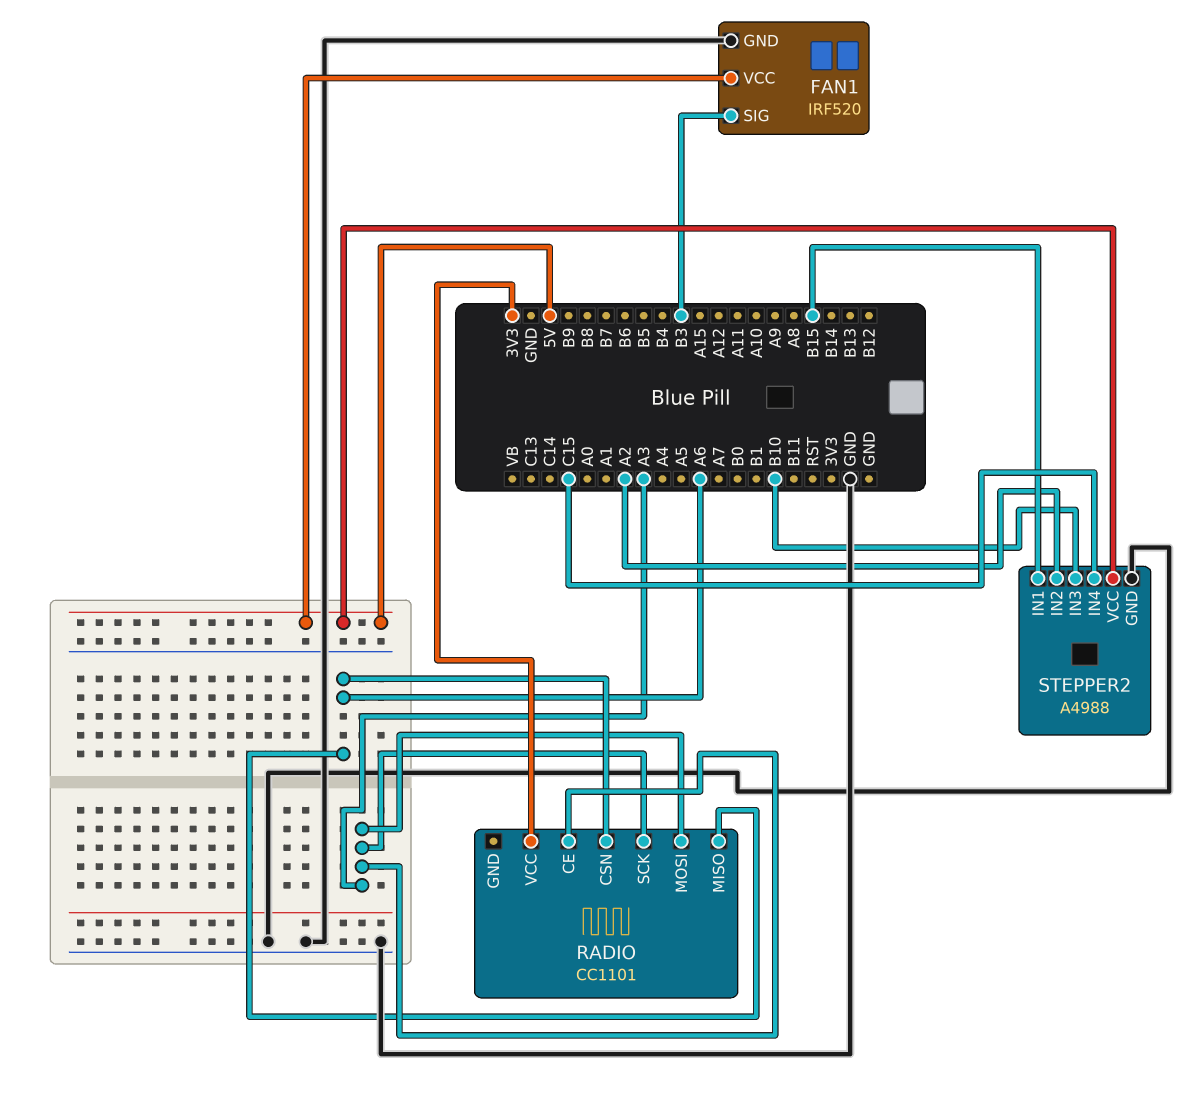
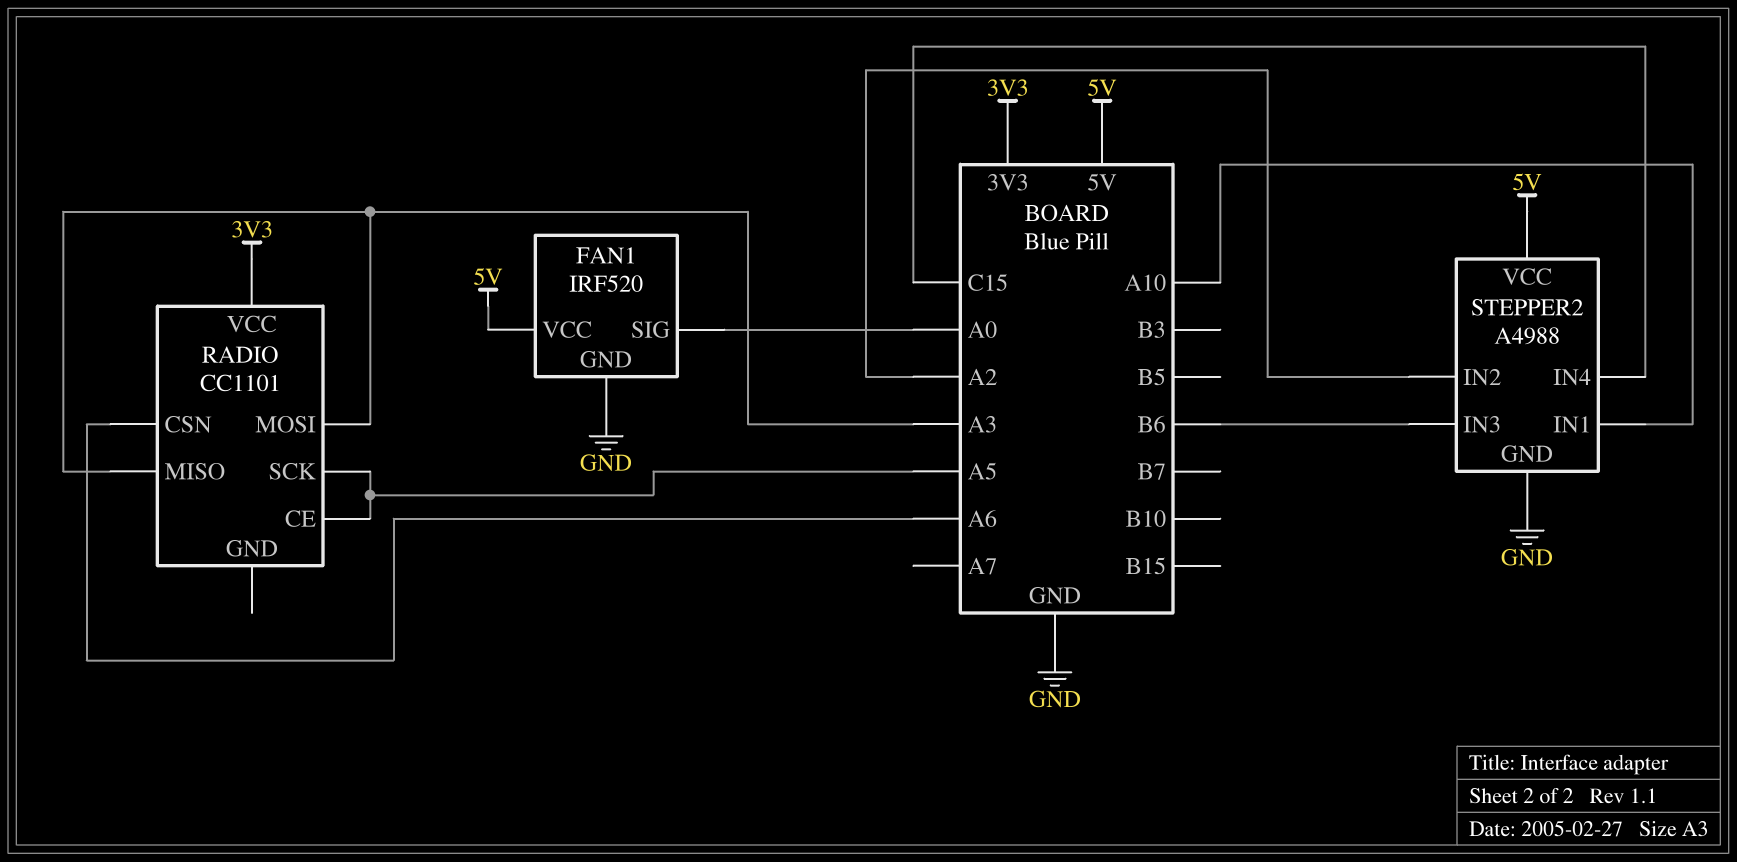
FAN1 pin SIG: B3 -> A0
RADIO pin CE: A3 -> A5
RADIO pin MISO: A6 -> A3
RADIO pin SCK: A3 -> A5
STEPPER2 pin IN1: B15 -> A10
STEPPER2 pin IN3: B10 -> B6

